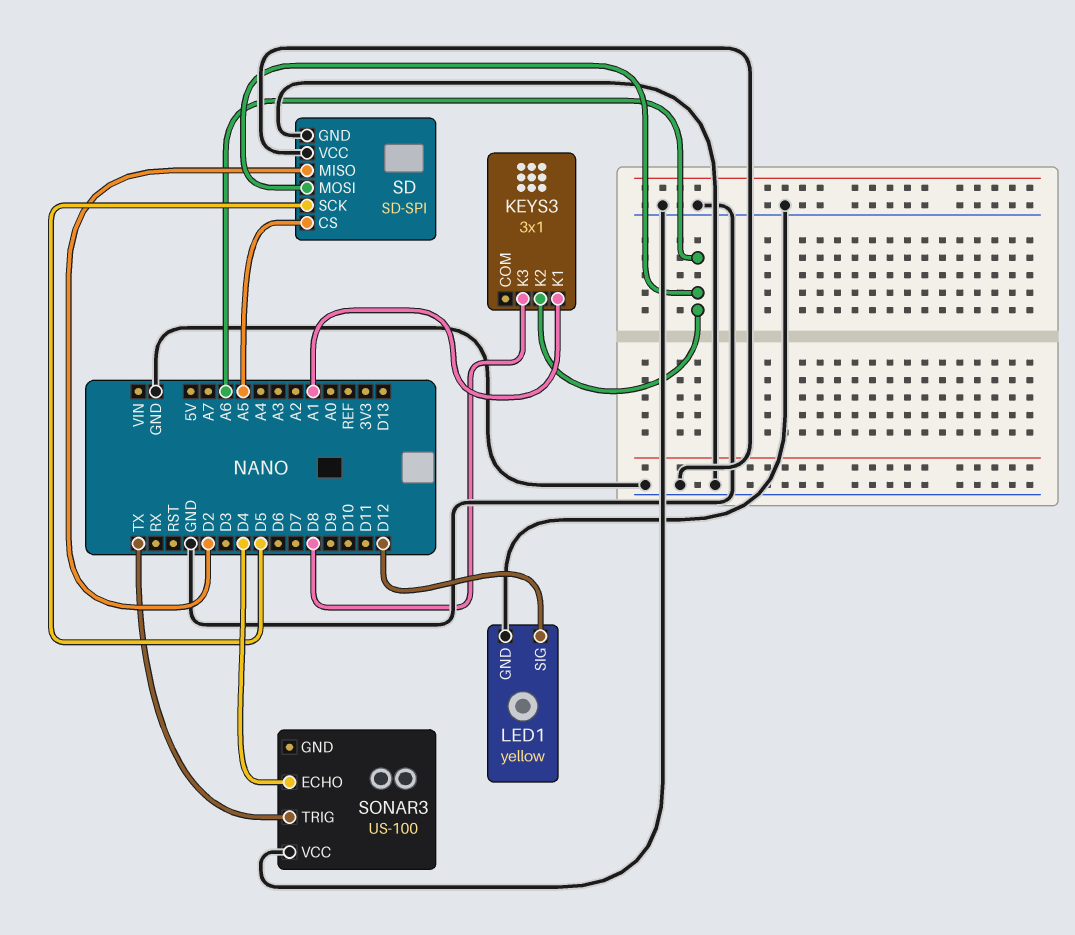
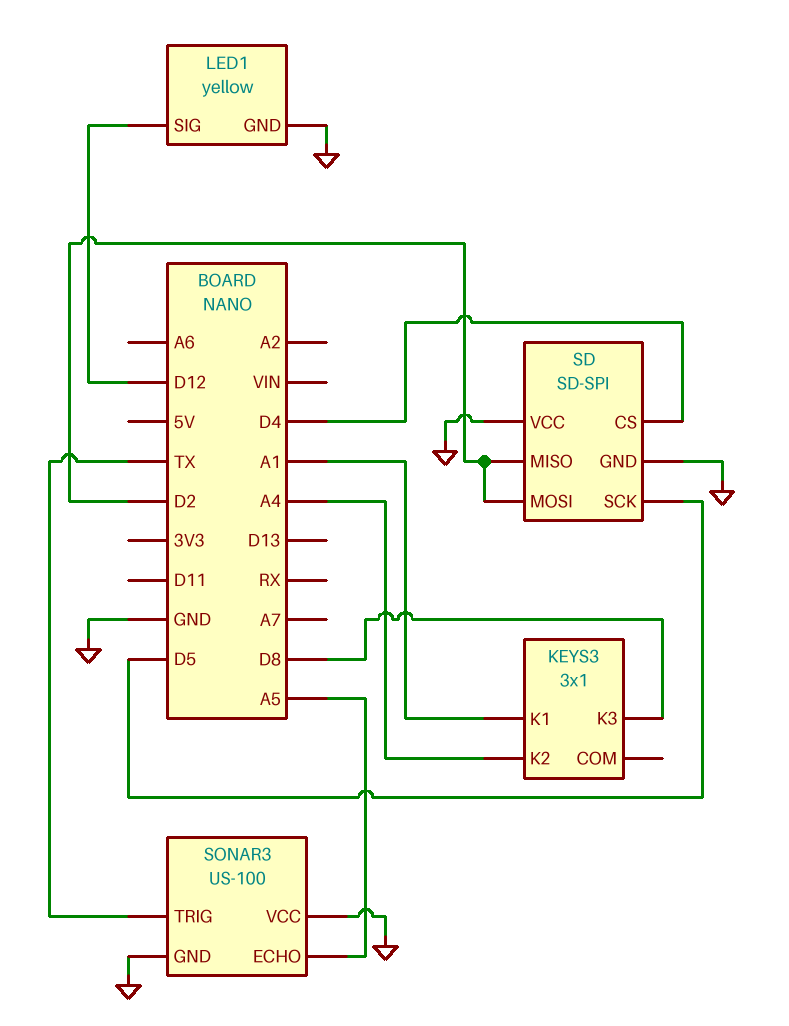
KEYS3 pin K2: A6 -> A4
SD pin CS: A5 -> D4
SD pin MOSI: A6 -> D2
SONAR3 pin ECHO: D4 -> A5
SONAR3 pin GND: none -> GND

